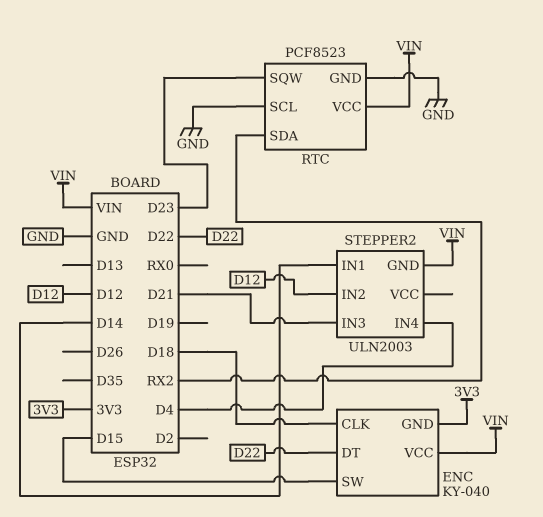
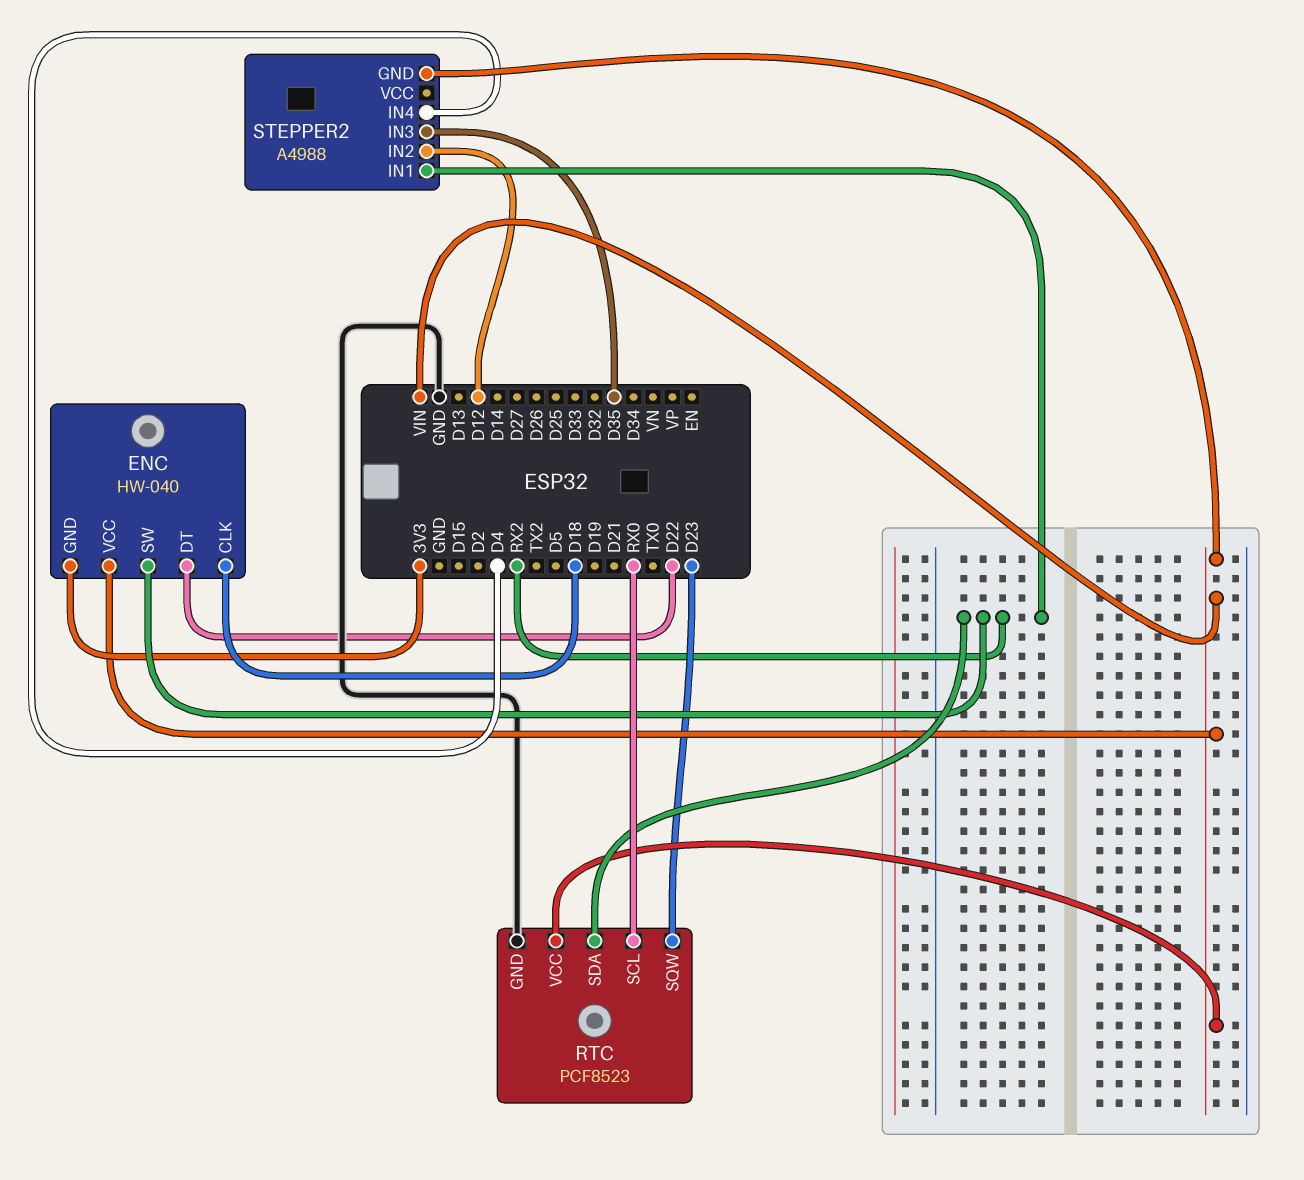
ENC: KY-040 -> HW-040
ENC pin SW: D15 -> RX2
RTC pin SCL: GND -> RX0
STEPPER2: ULN2003 -> A4988
STEPPER2 pin IN1: D14 -> RX2
STEPPER2 pin IN3: D21 -> D35

